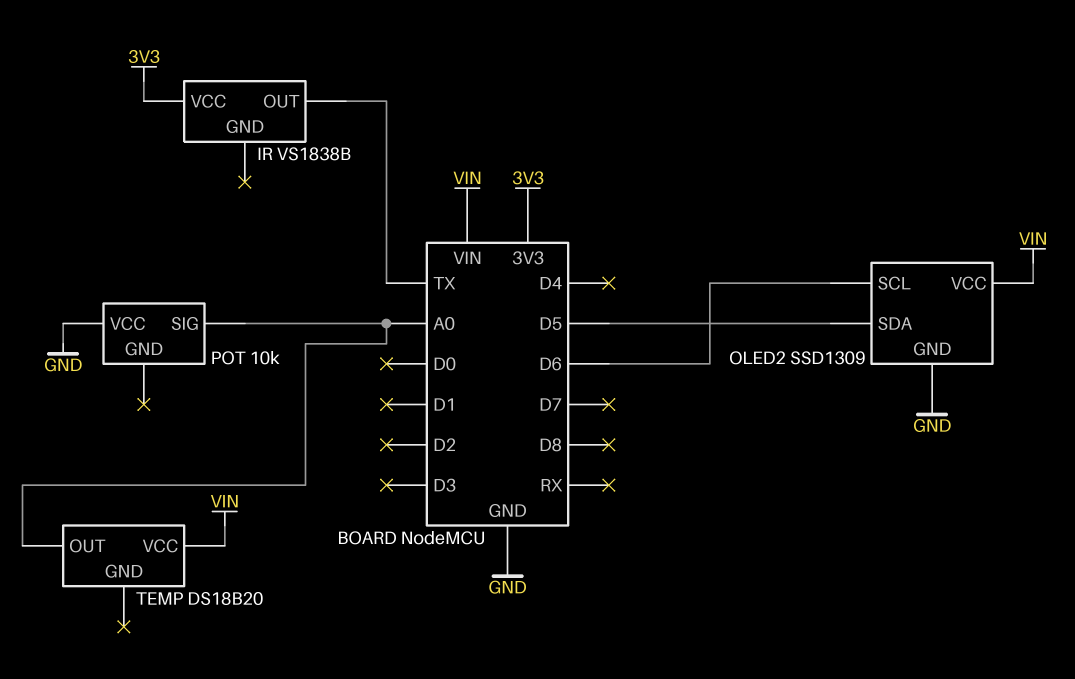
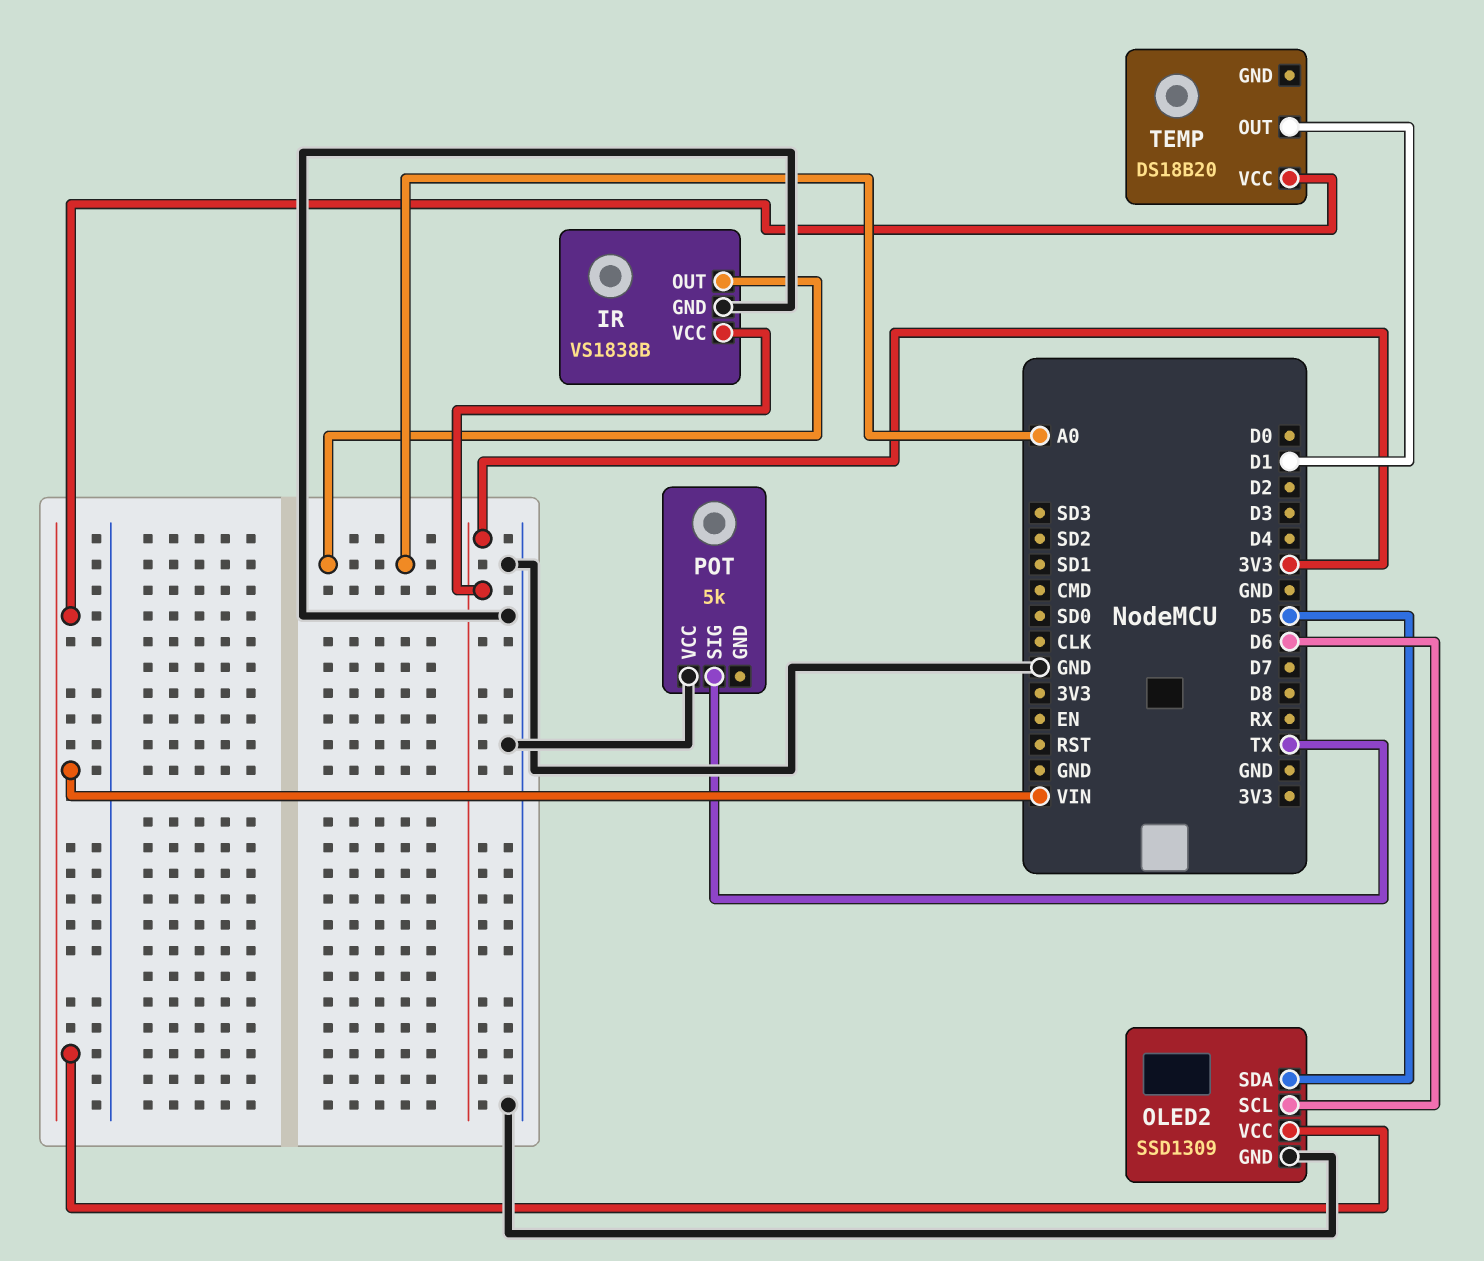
IR pin GND: none -> GND
IR pin OUT: TX -> A0
POT: 10k -> 5k
POT pin SIG: A0 -> TX
TEMP pin OUT: A0 -> D1

